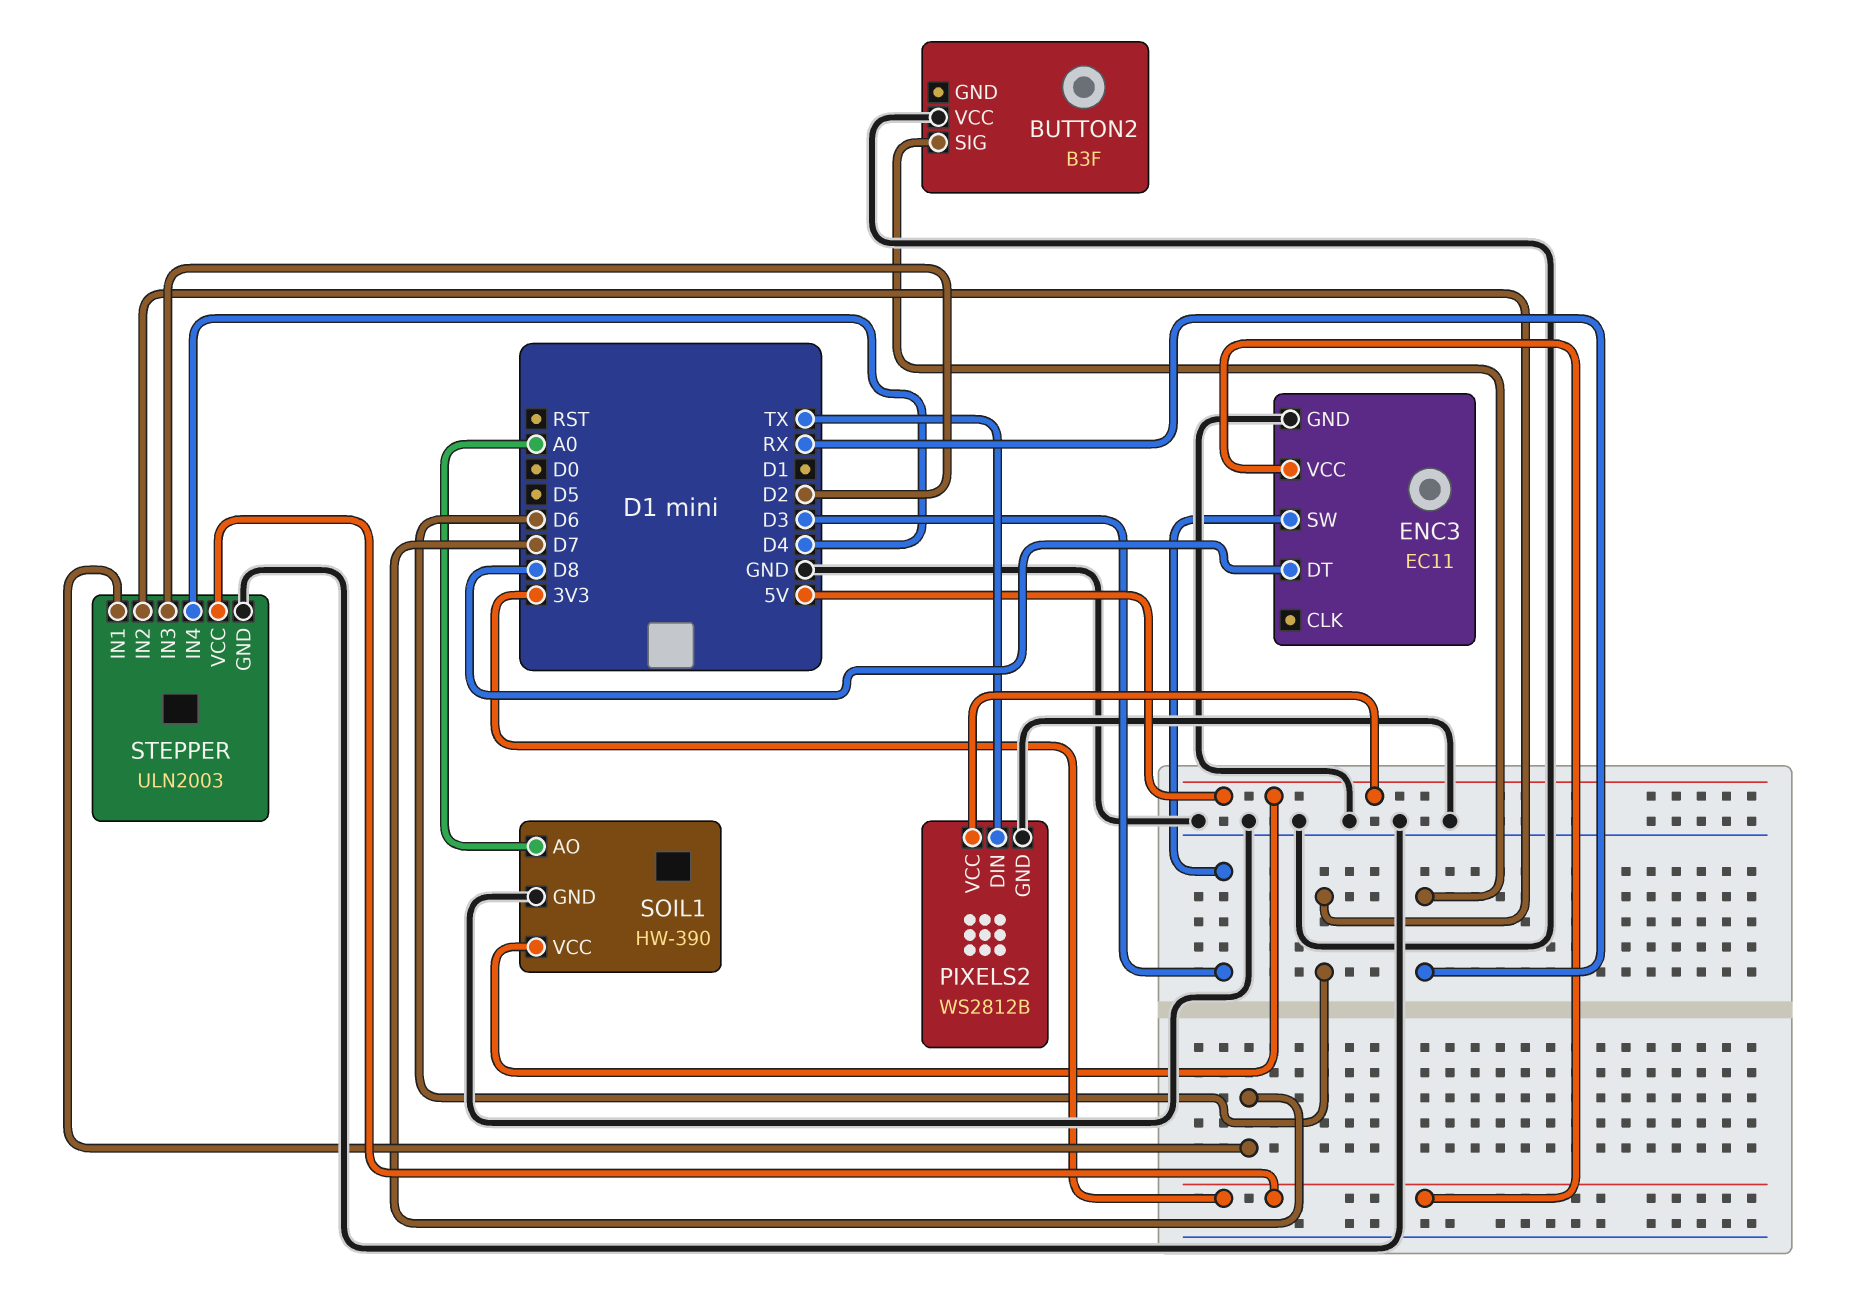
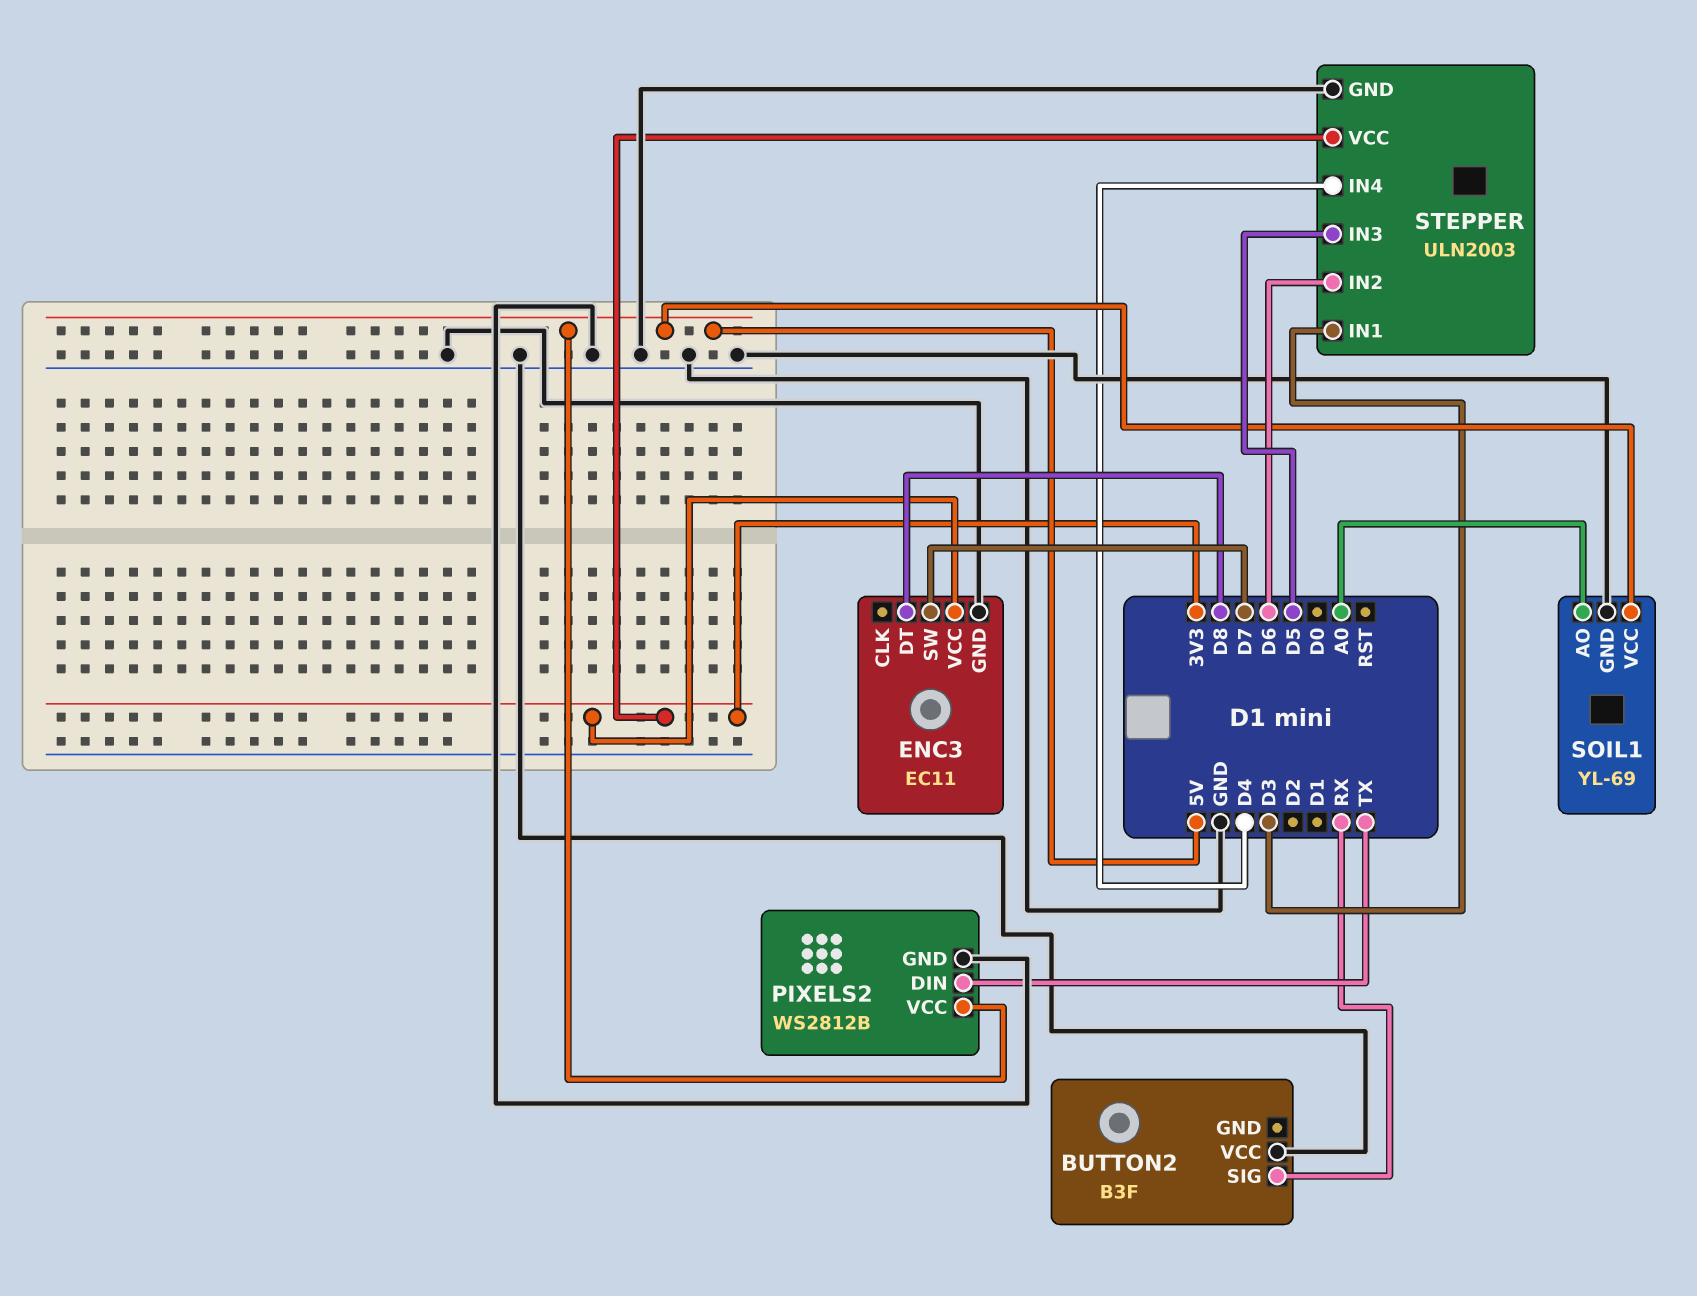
ENC3 pin SW: D3 -> D7
SOIL1: HW-390 -> YL-69
STEPPER pin IN1: D7 -> D3
STEPPER pin IN3: D2 -> D5

